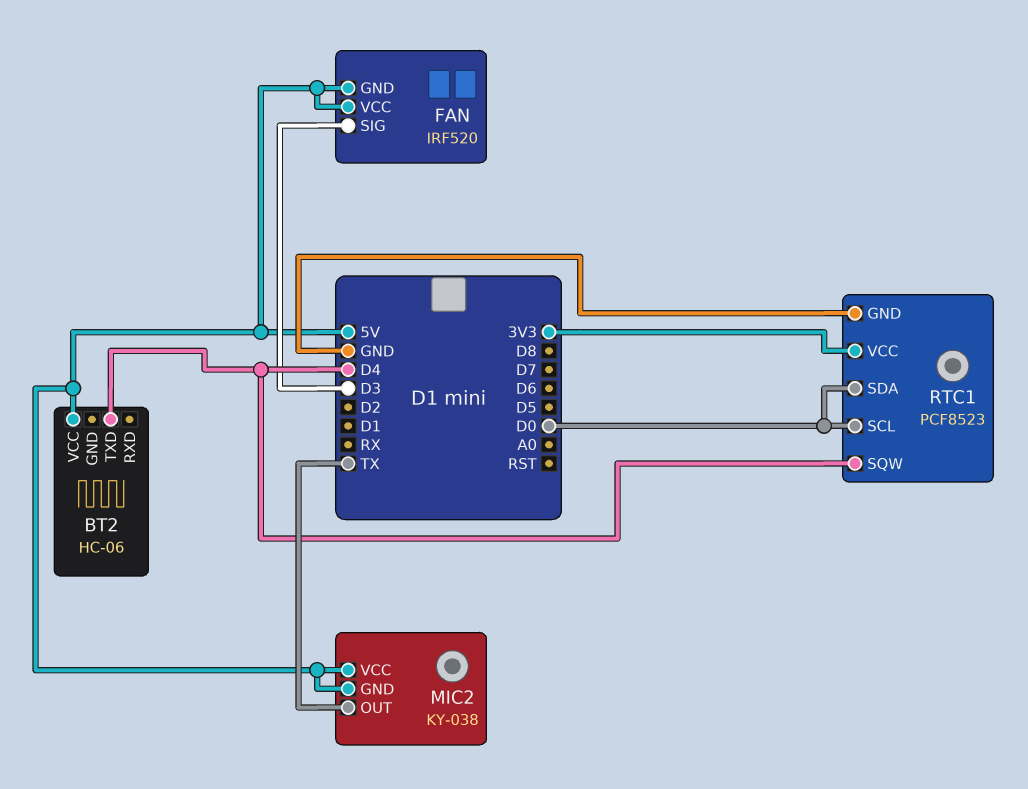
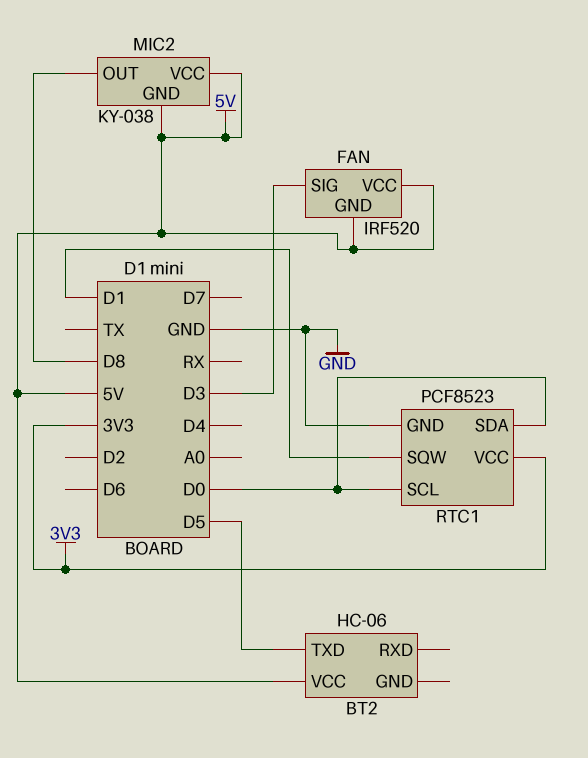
BT2 pin TXD: D4 -> D5
MIC2 pin OUT: TX -> D8
RTC1 pin SQW: D4 -> D1

